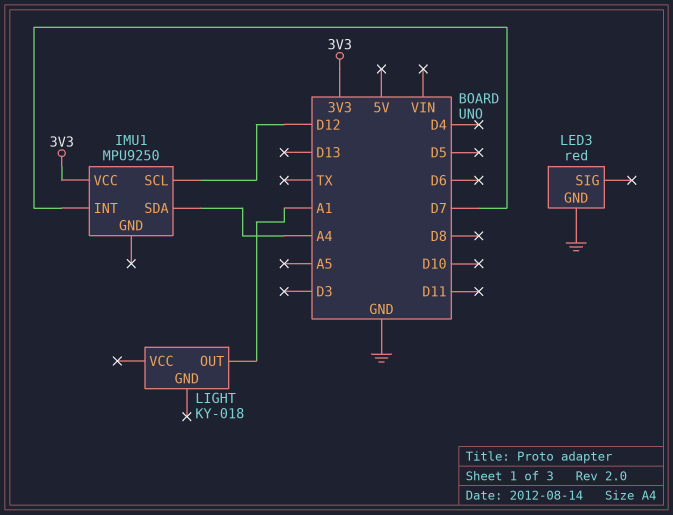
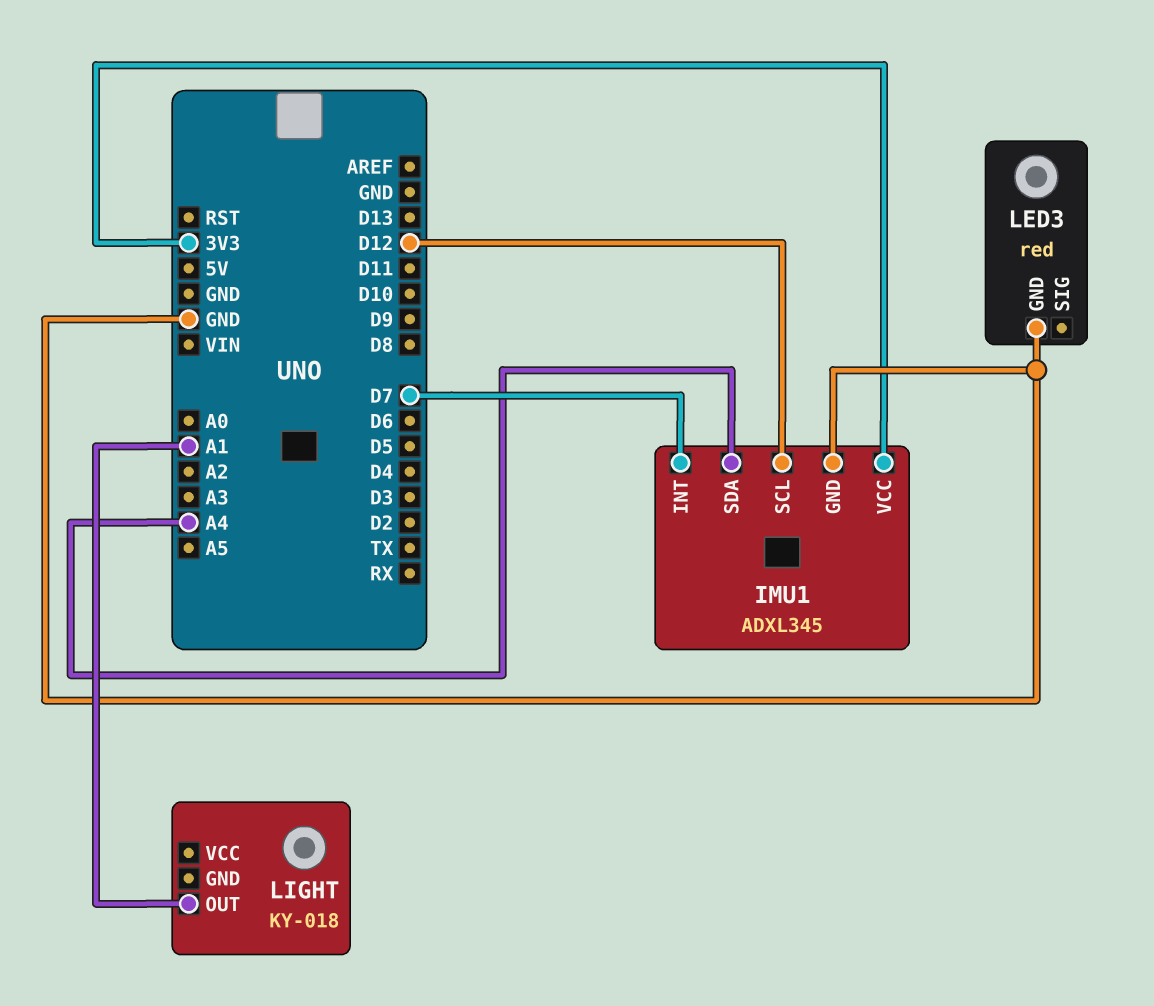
IMU1: MPU9250 -> ADXL345
IMU1 pin GND: none -> GND

